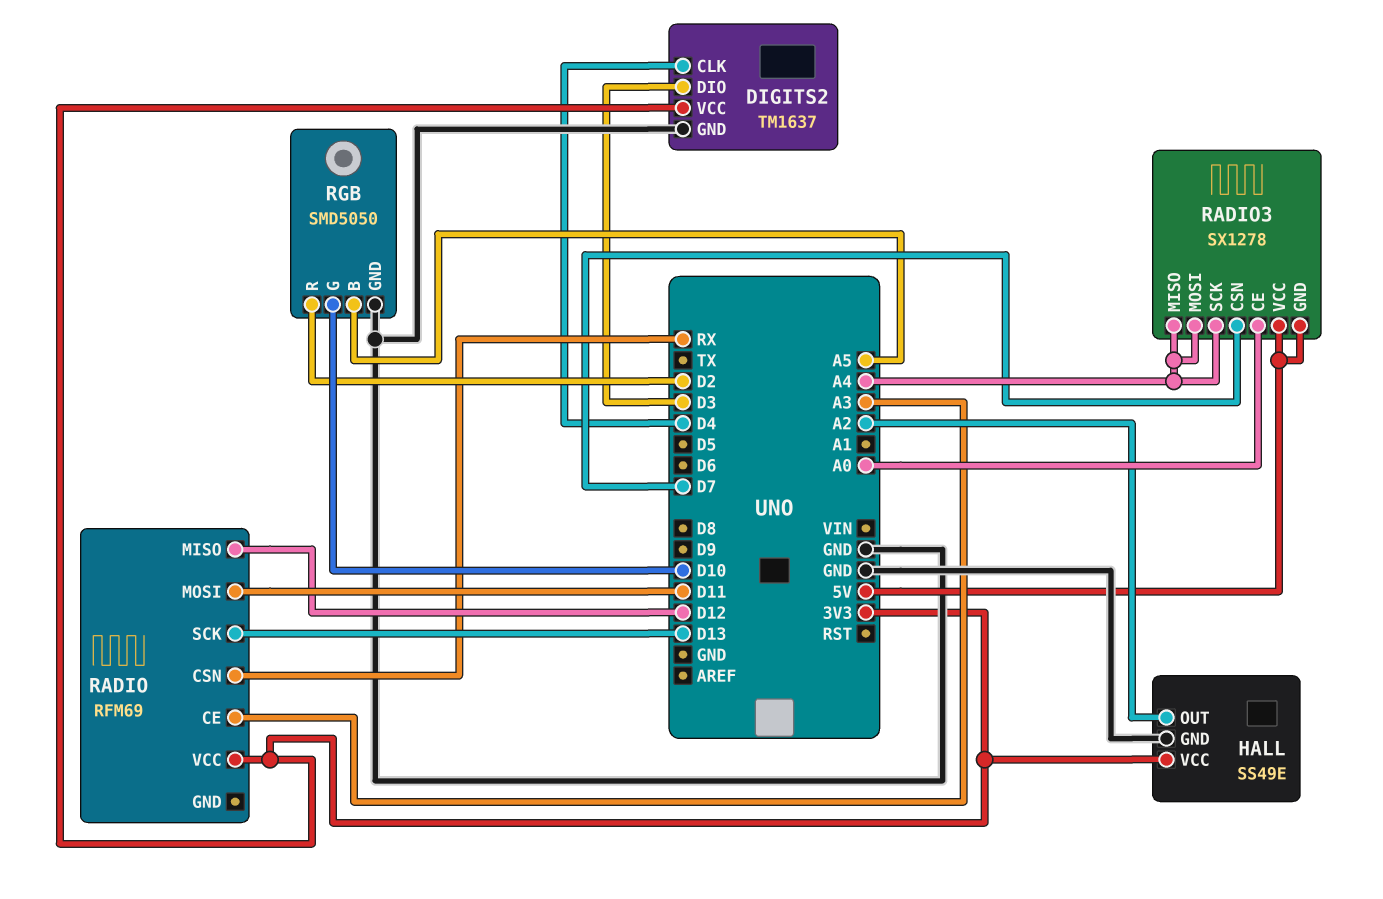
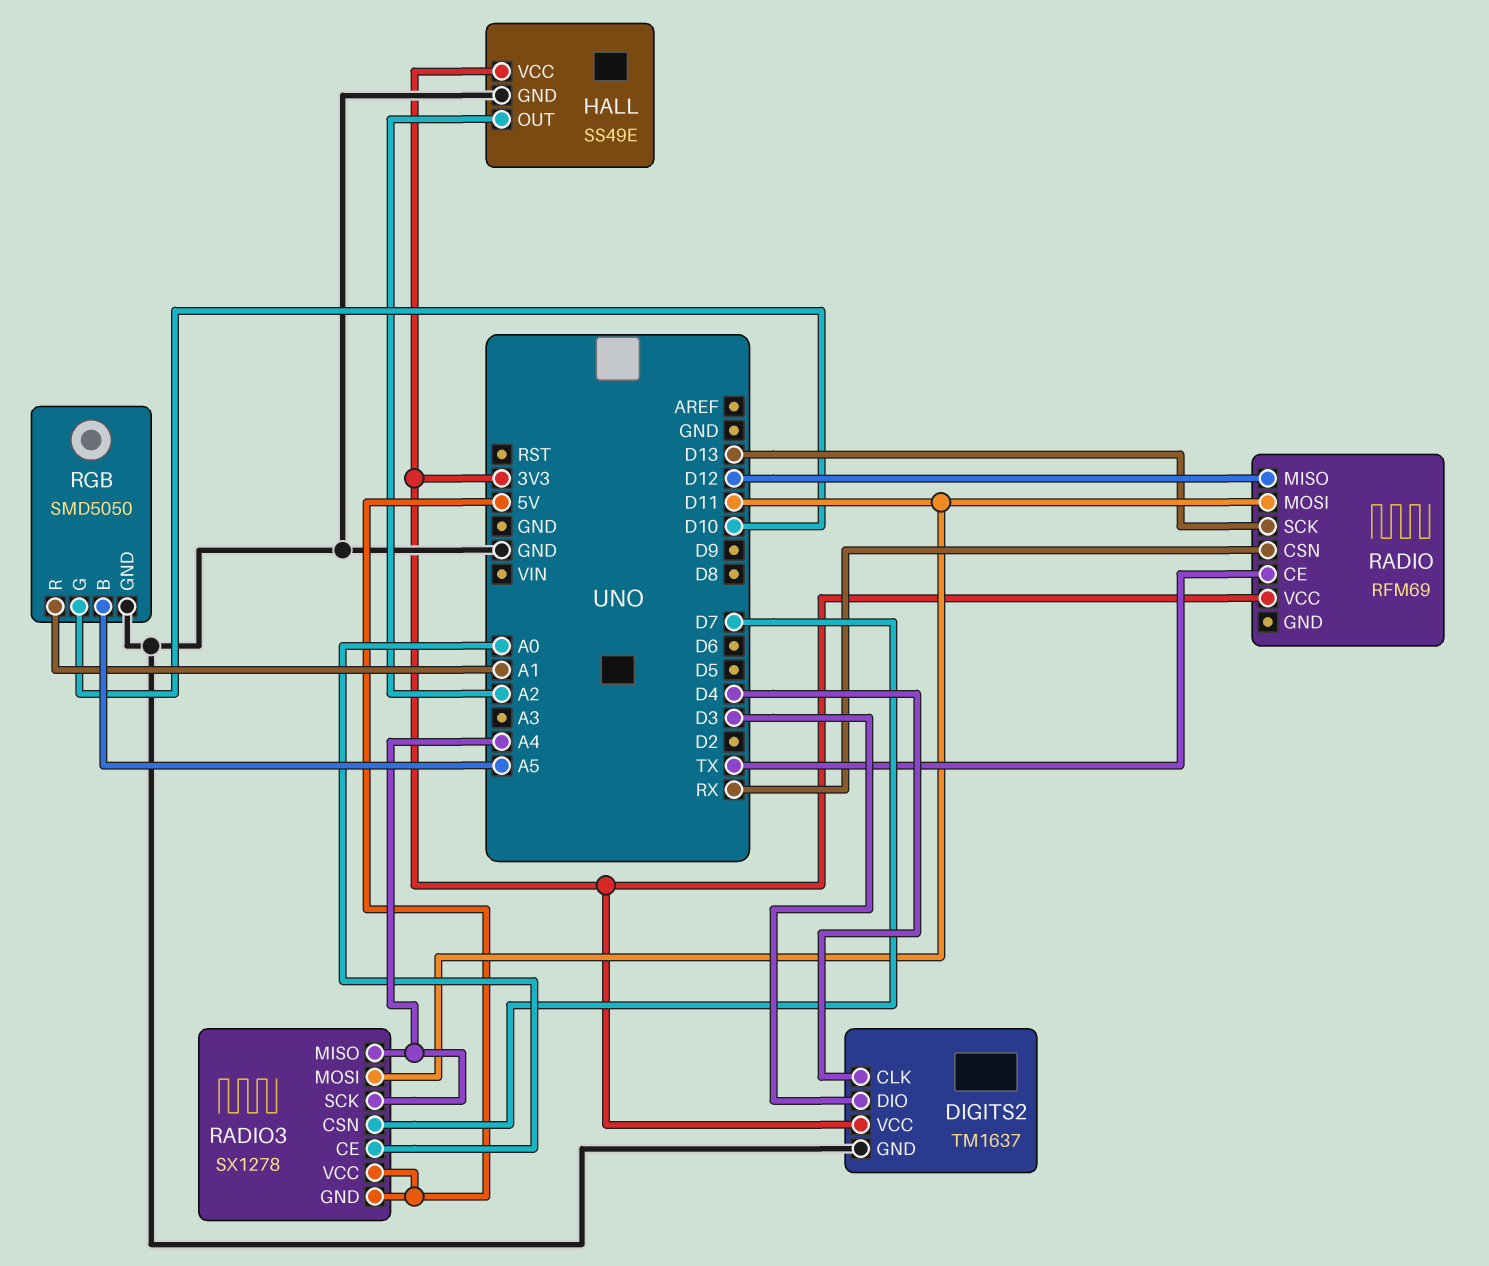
RADIO pin CE: A3 -> TX
RADIO3 pin MOSI: A4 -> D11
RGB pin R: D2 -> A1

